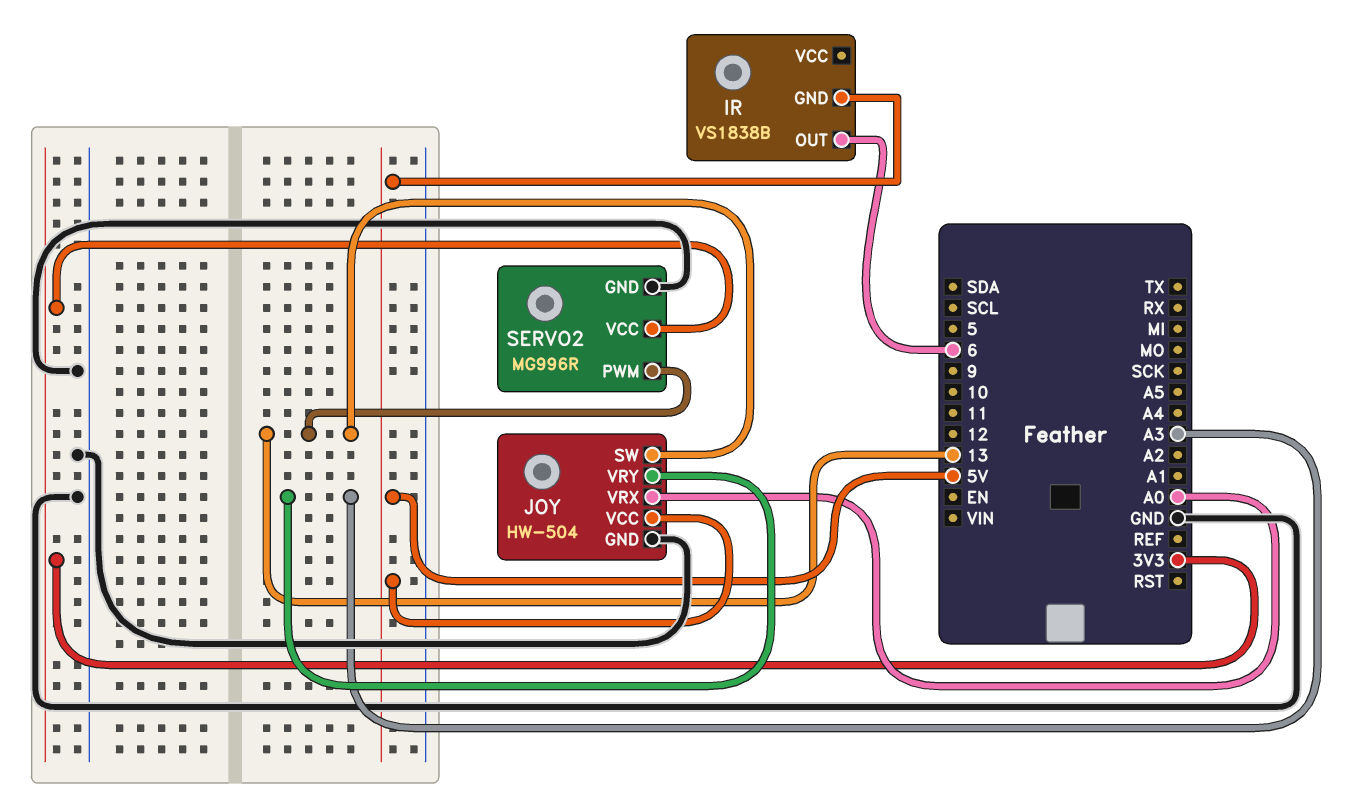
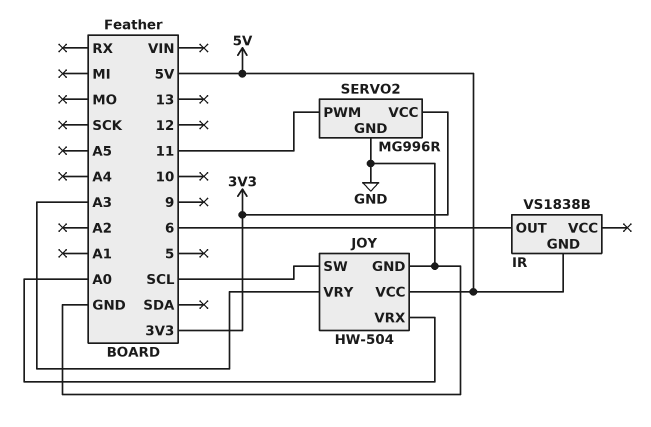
JOY pin SW: 13 -> SCL
SERVO2 pin PWM: 13 -> 11

